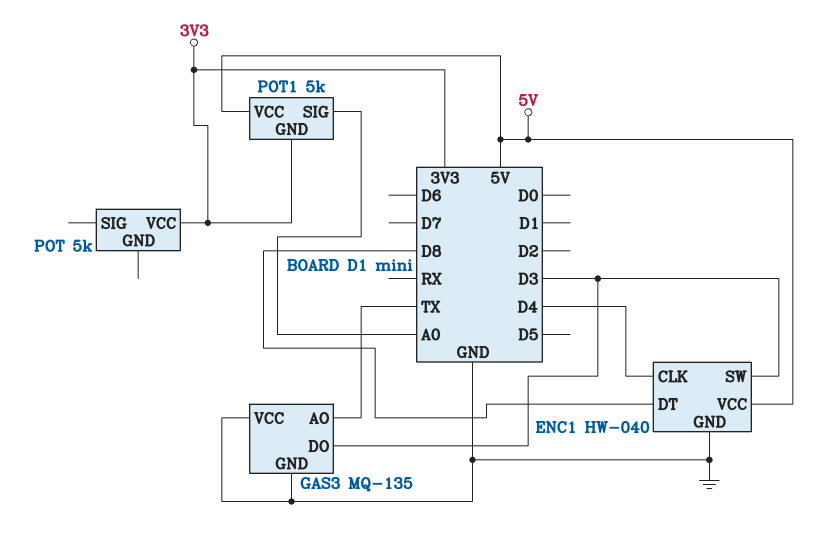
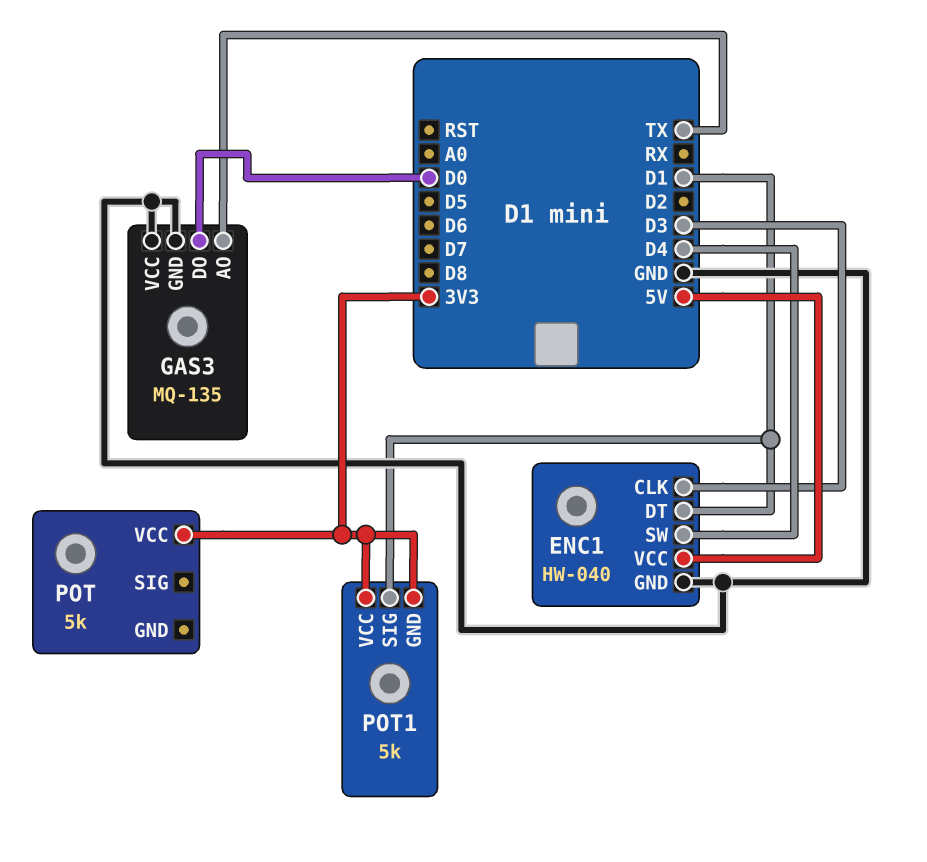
ENC1 pin CLK: D4 -> D3
ENC1 pin DT: D8 -> D1
ENC1 pin SW: D3 -> D4
GAS3 pin DO: D3 -> D0
POT1 pin SIG: A0 -> D1
POT1 pin VCC: 5V -> 3V3

